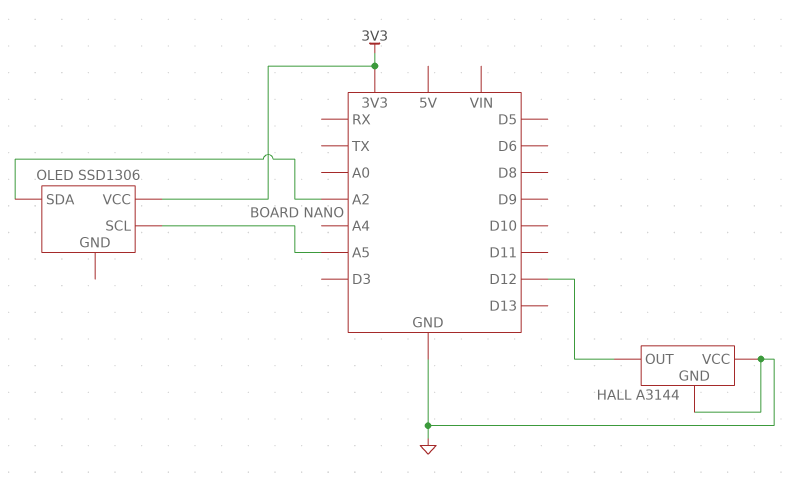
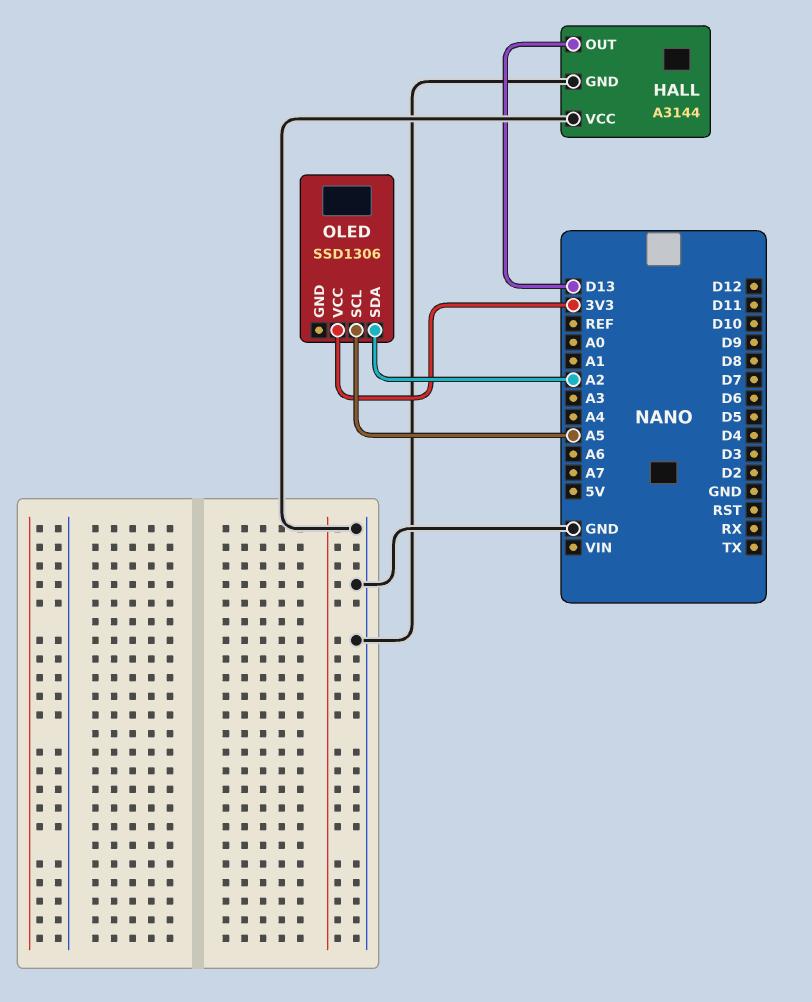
HALL pin OUT: D12 -> D13

